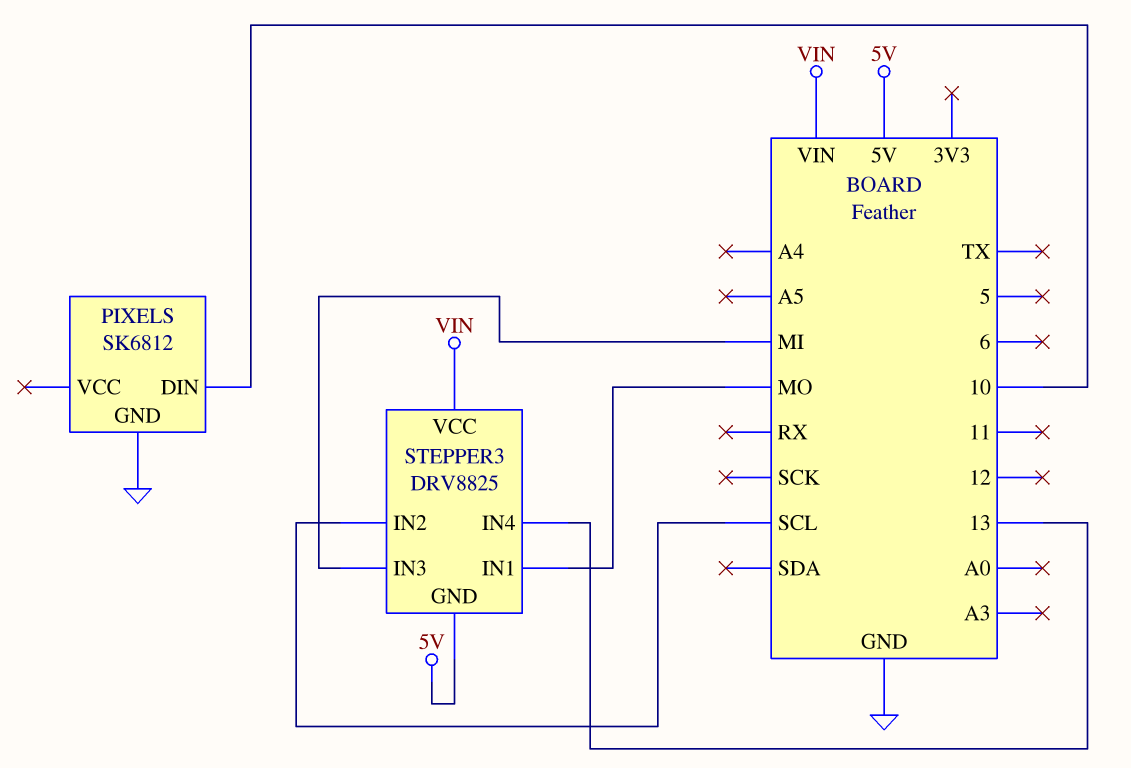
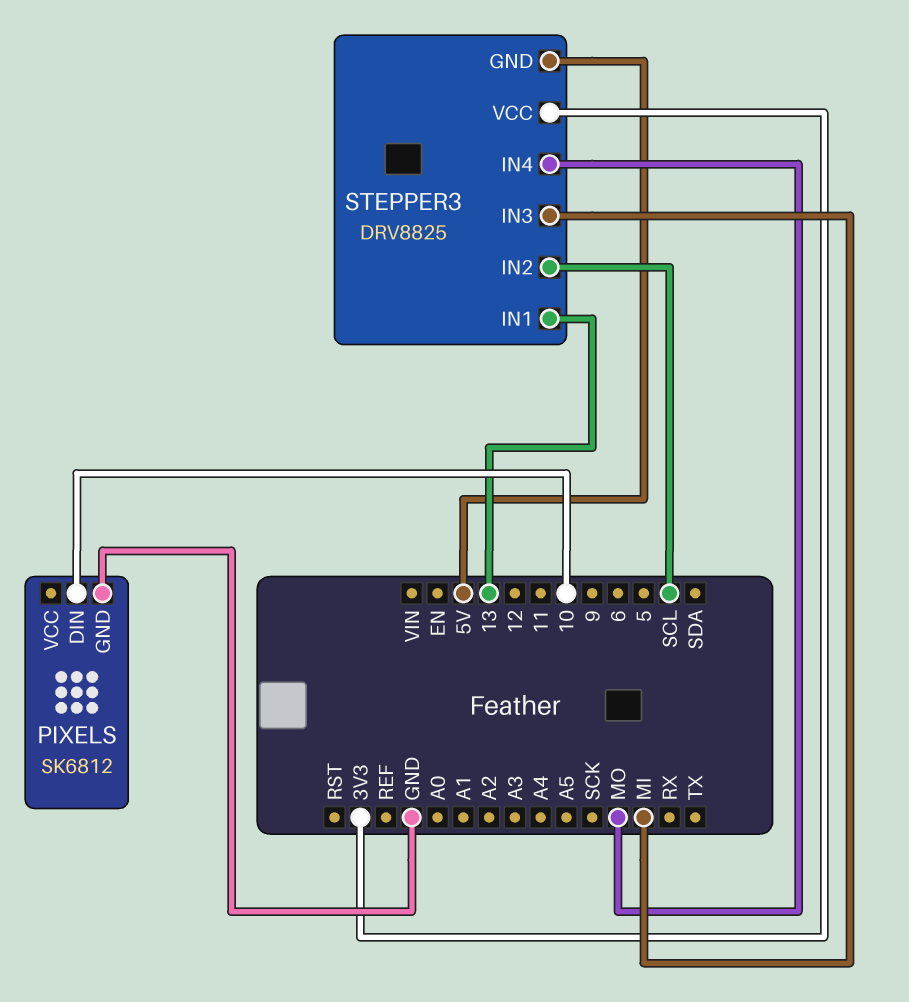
STEPPER3 pin IN1: MO -> 13
STEPPER3 pin IN4: 13 -> MO
STEPPER3 pin VCC: VIN -> 3V3

